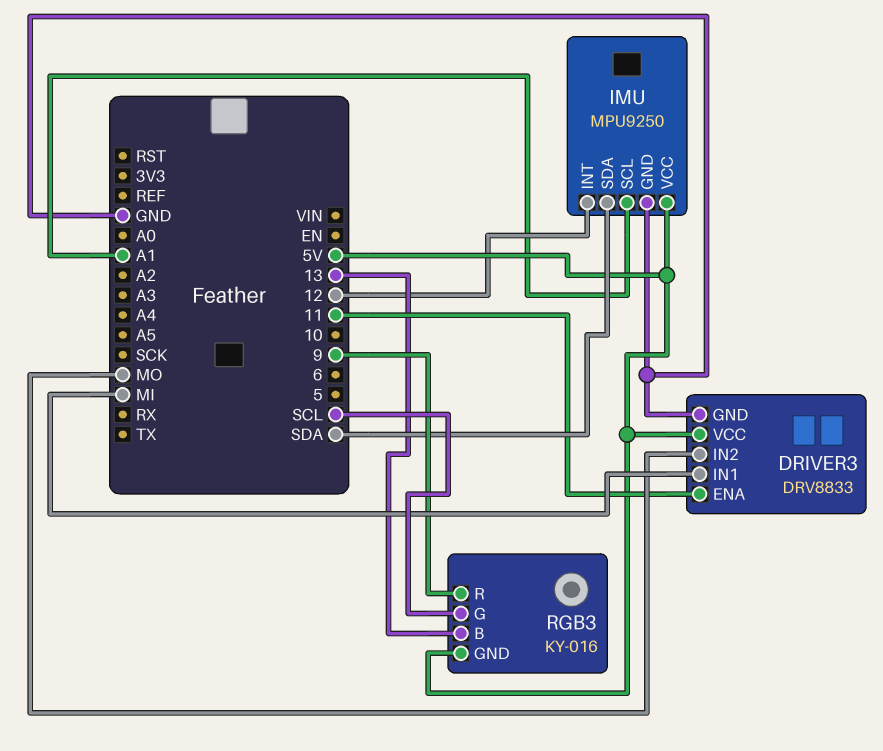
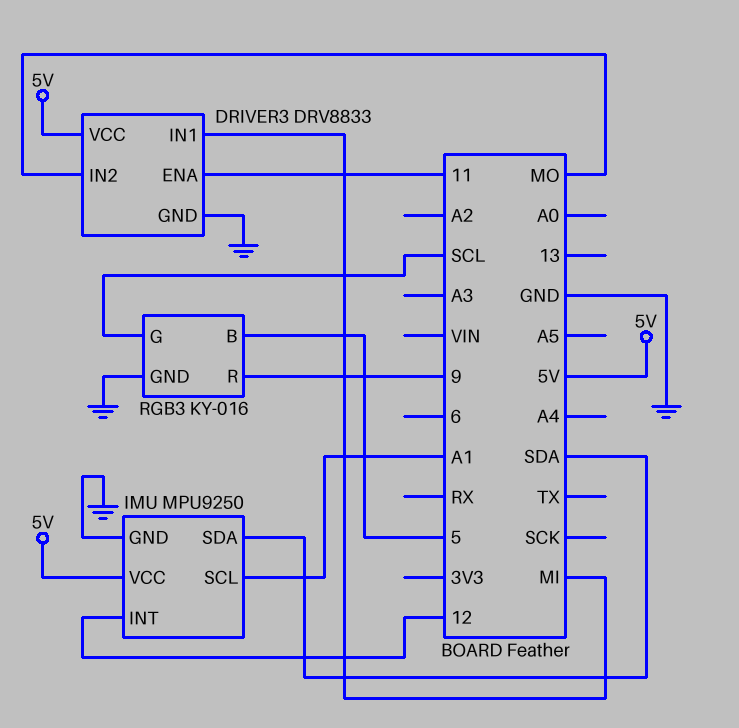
RGB3 pin B: 13 -> 5
RGB3 pin GND: 5V -> GND

